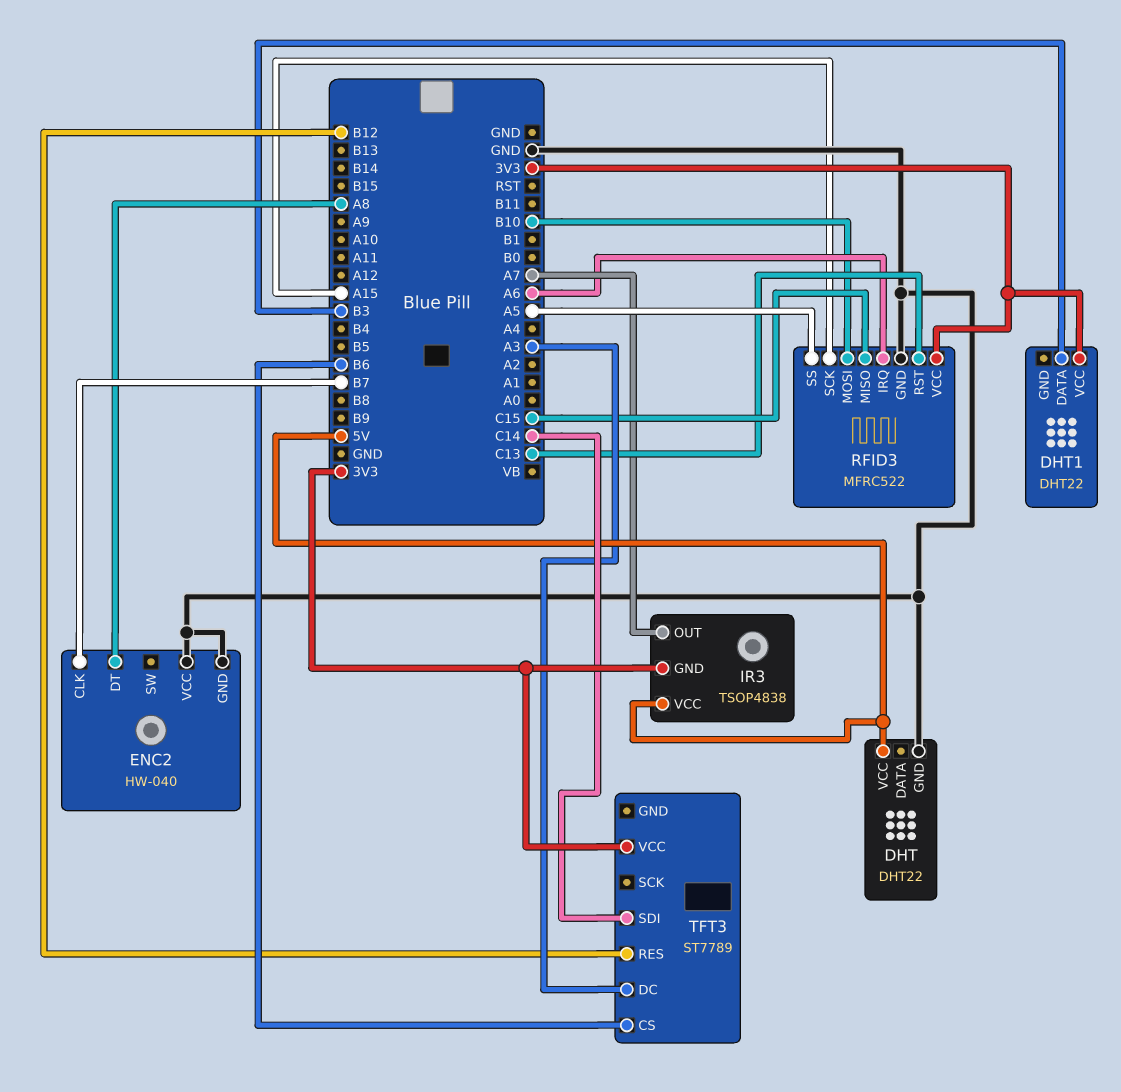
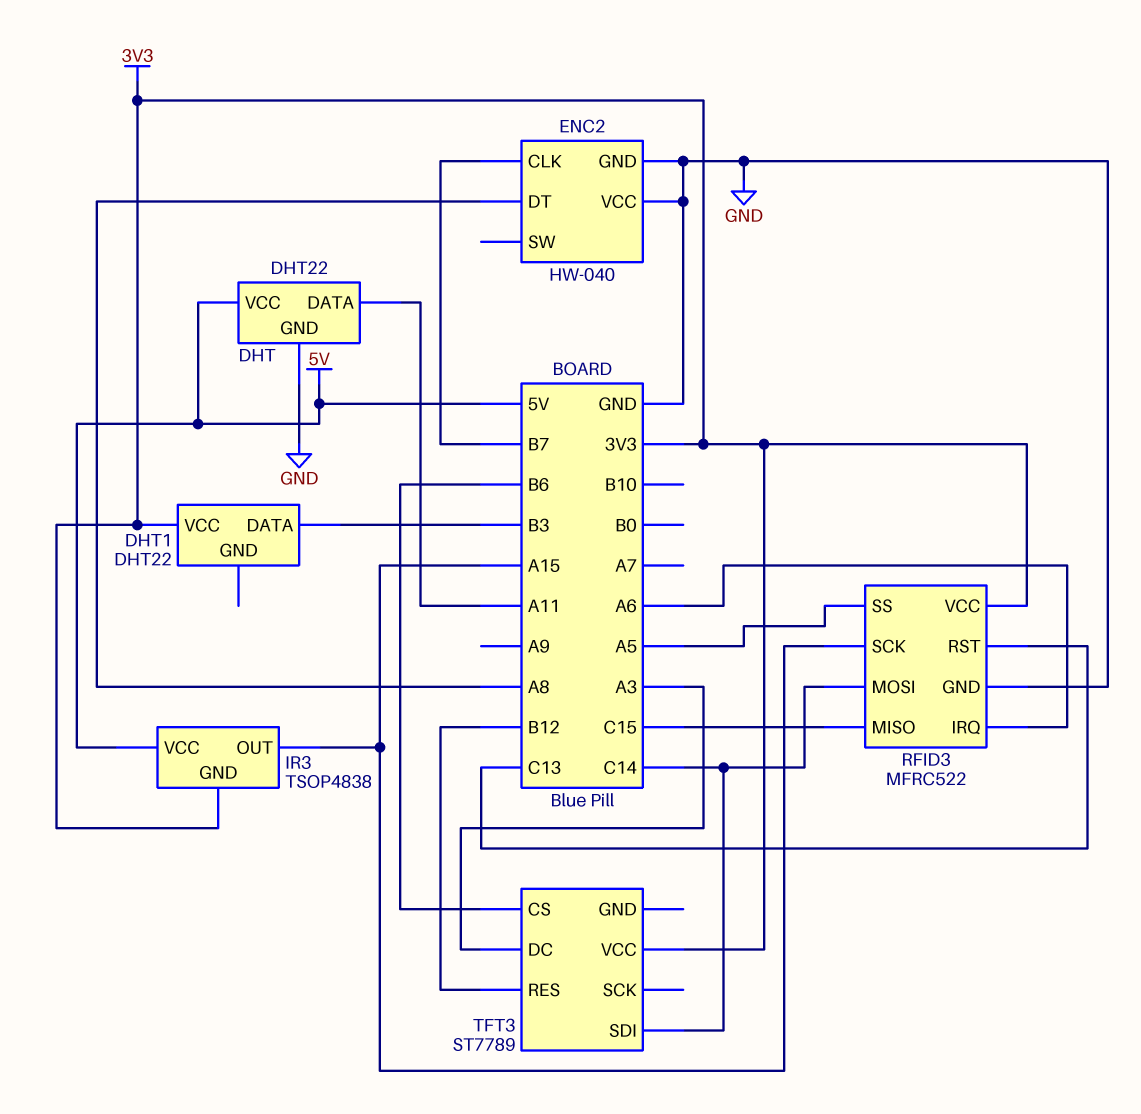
DHT pin DATA: none -> A11
IR3 pin OUT: A7 -> A15
RFID3 pin MOSI: B10 -> C14

